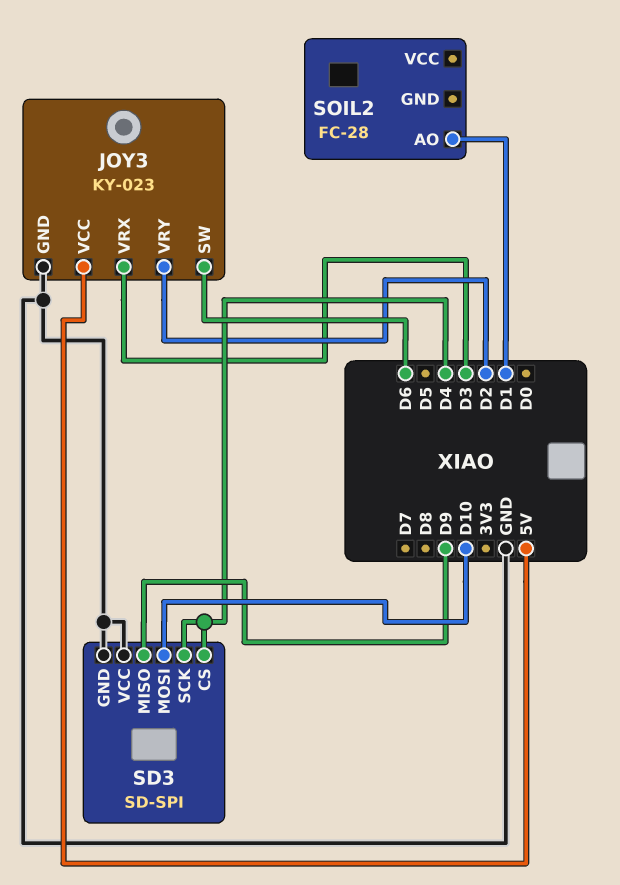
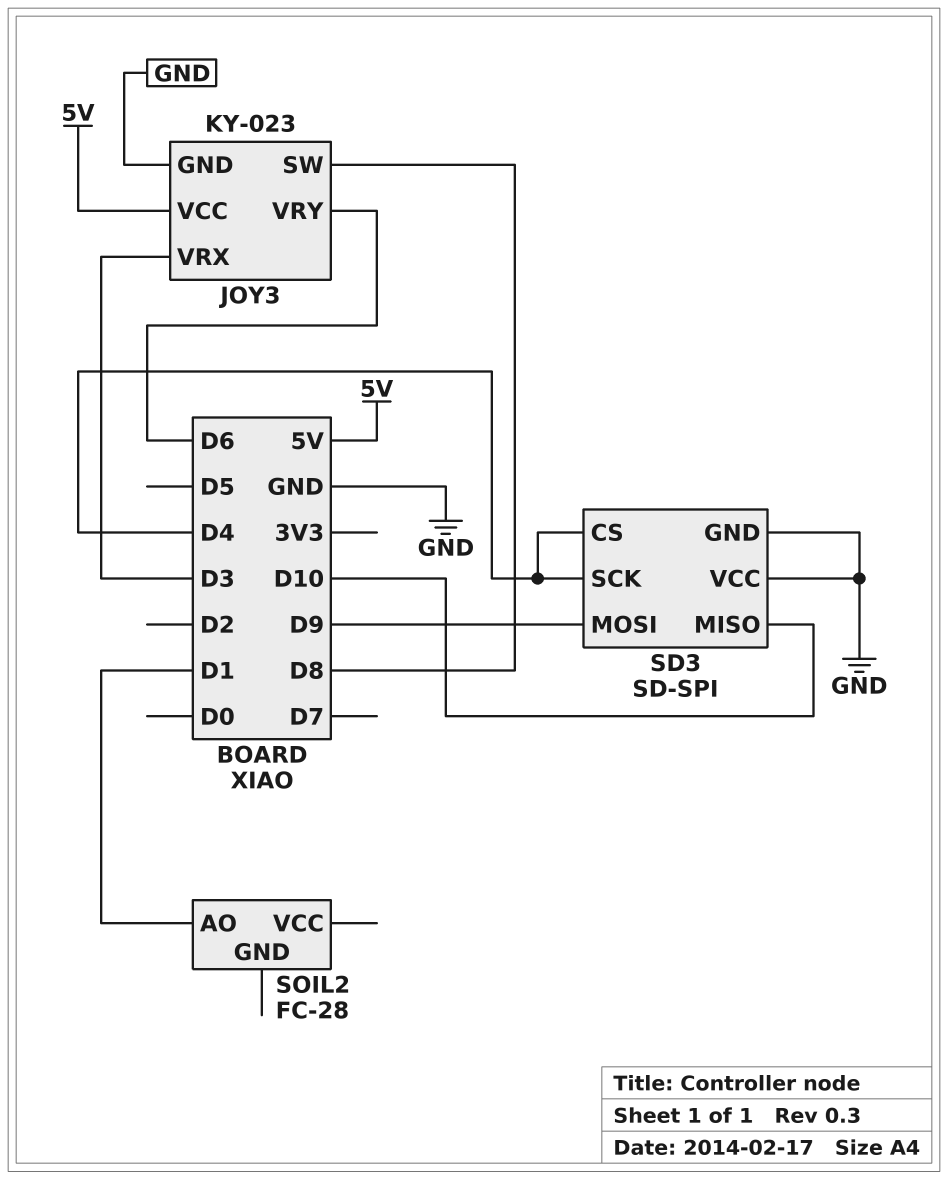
JOY3 pin SW: D6 -> D8
JOY3 pin VRY: D2 -> D6
SD3 pin MISO: D9 -> D10
SD3 pin MOSI: D10 -> D9

